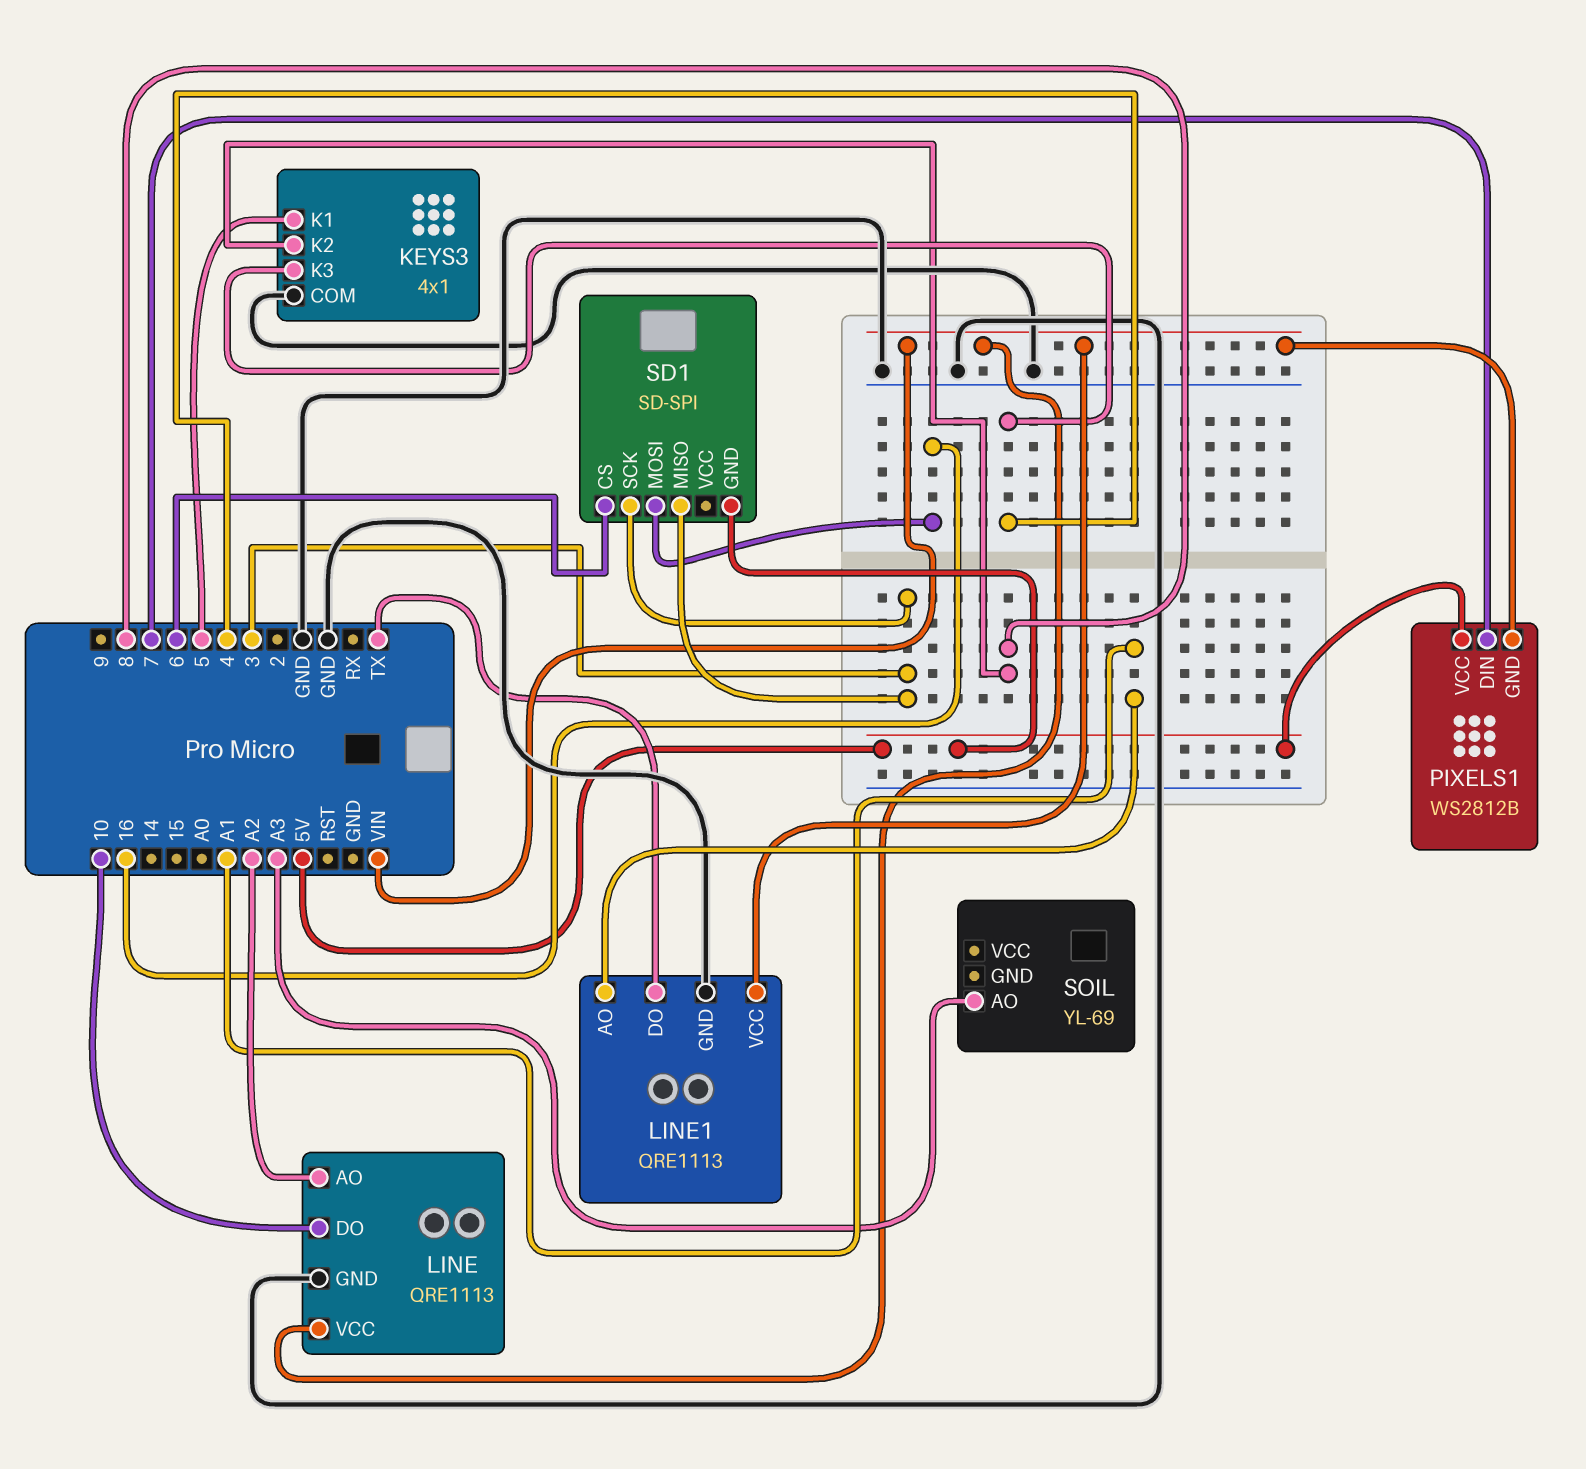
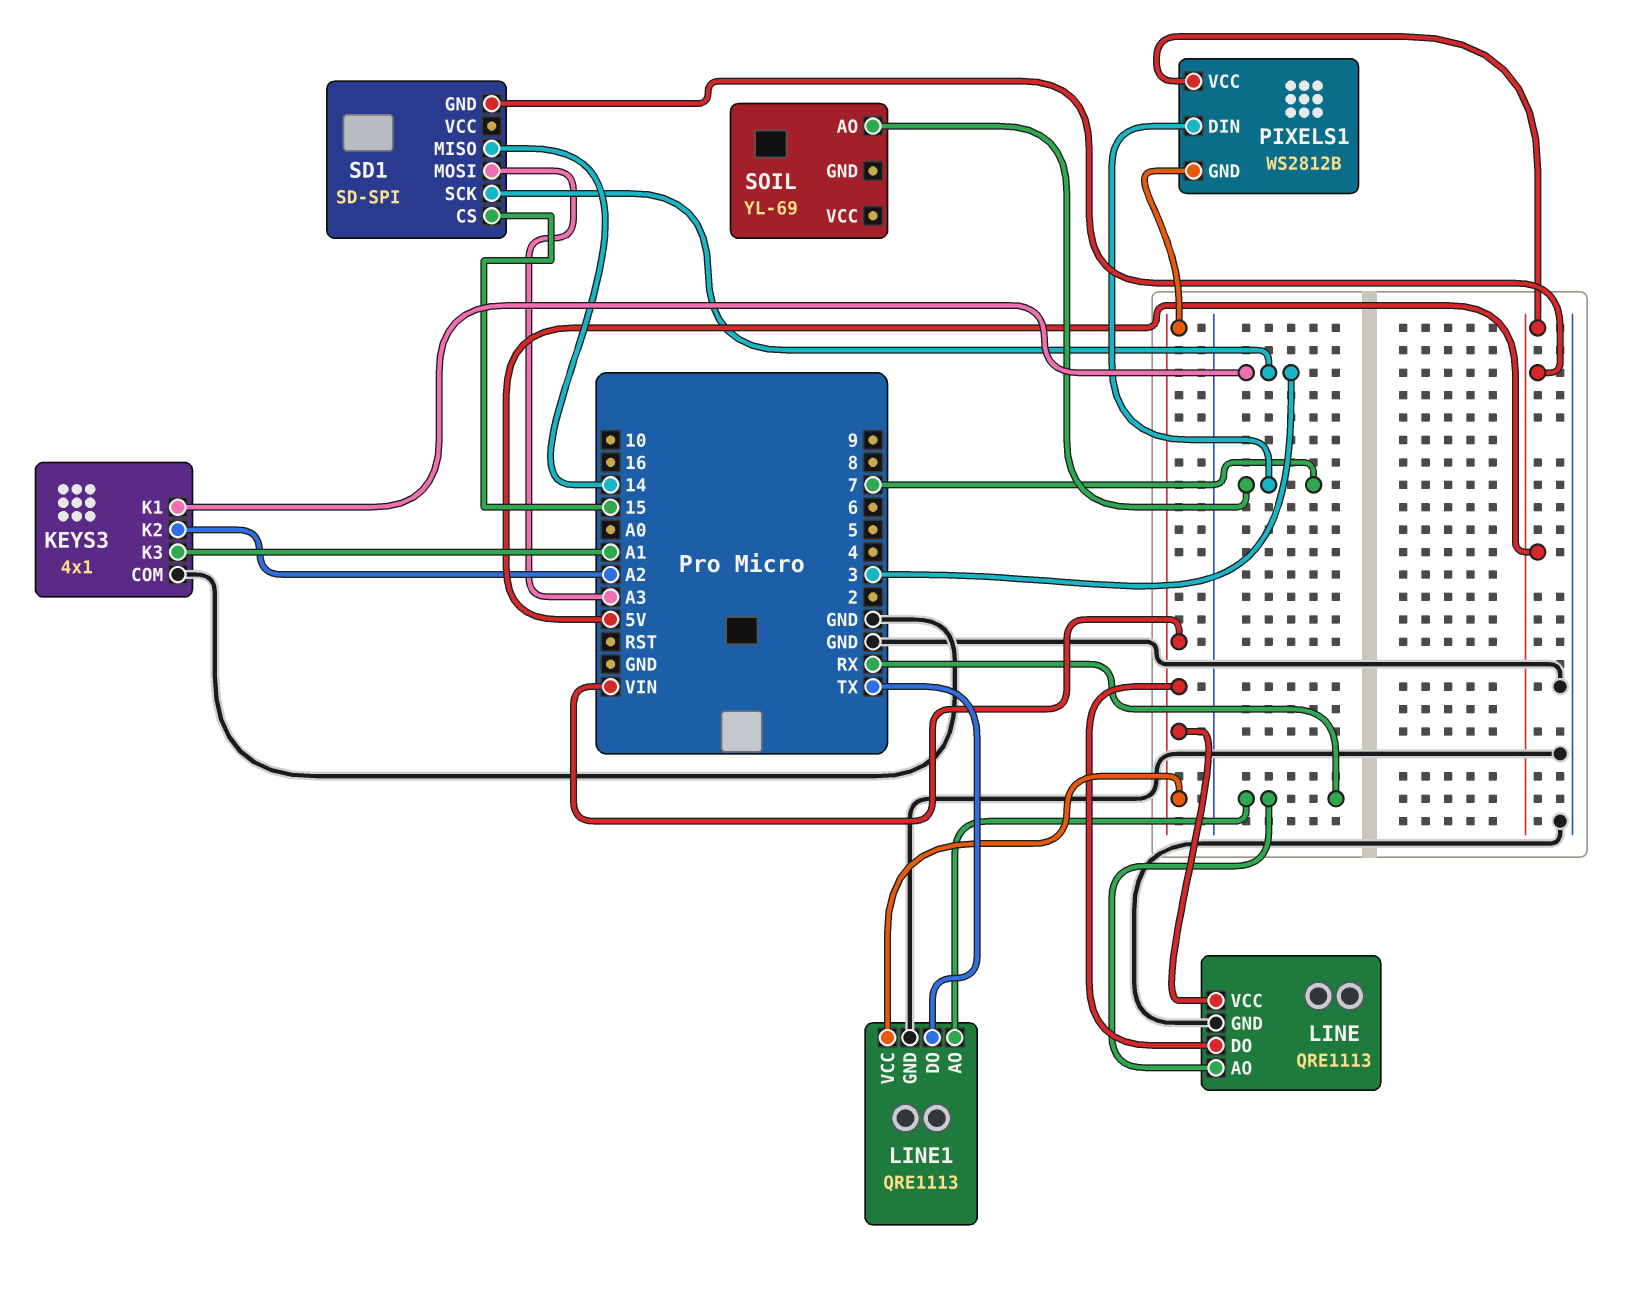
KEYS3 pin K1: 5 -> 3
KEYS3 pin K2: 8 -> A2
KEYS3 pin K3: 4 -> A1
LINE pin AO: A2 -> RX
LINE pin DO: 10 -> VIN
LINE1 pin AO: A1 -> RX
SD1 pin CS: 6 -> 15
SD1 pin MISO: 3 -> 14
SD1 pin MOSI: 16 -> A3
SOIL pin AO: A3 -> 7

